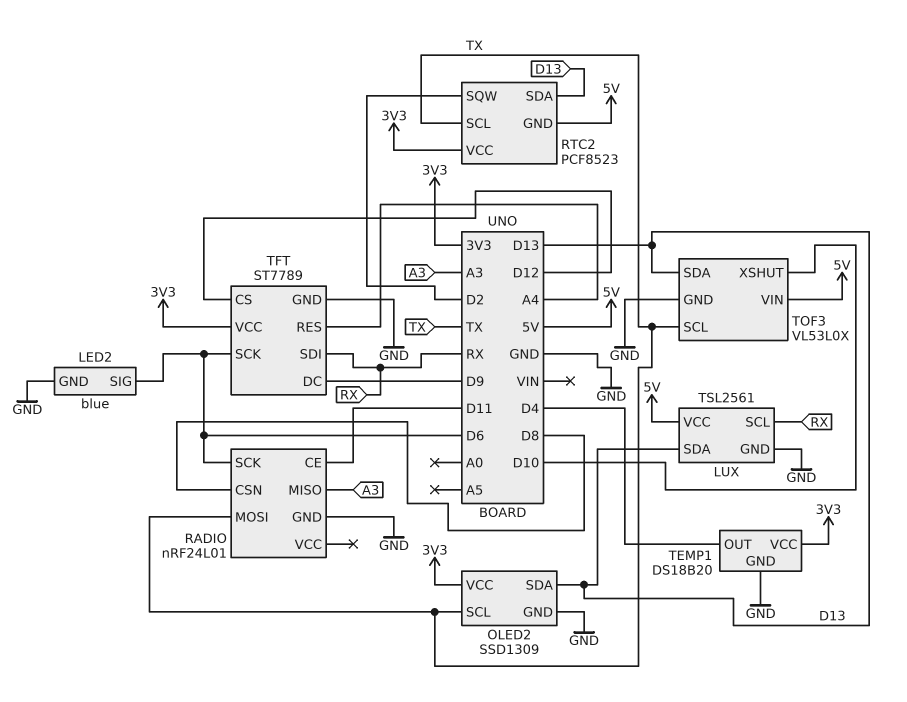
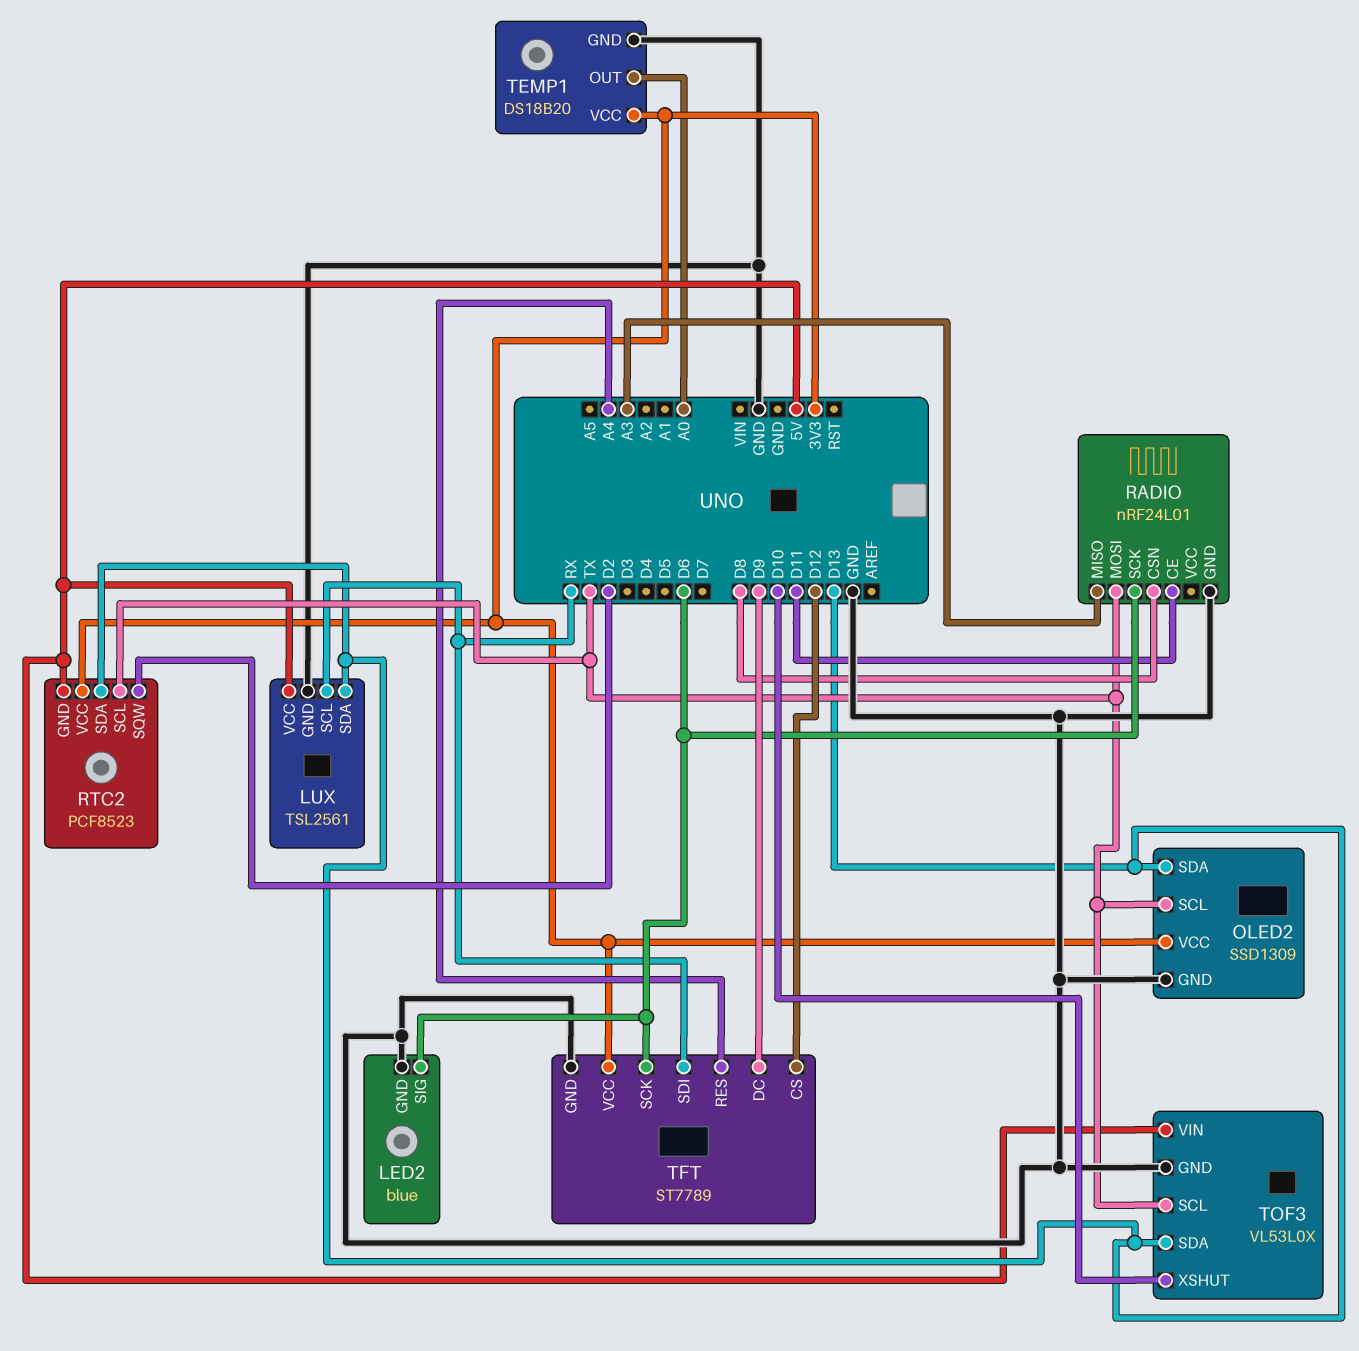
TEMP1 pin OUT: D4 -> A0

